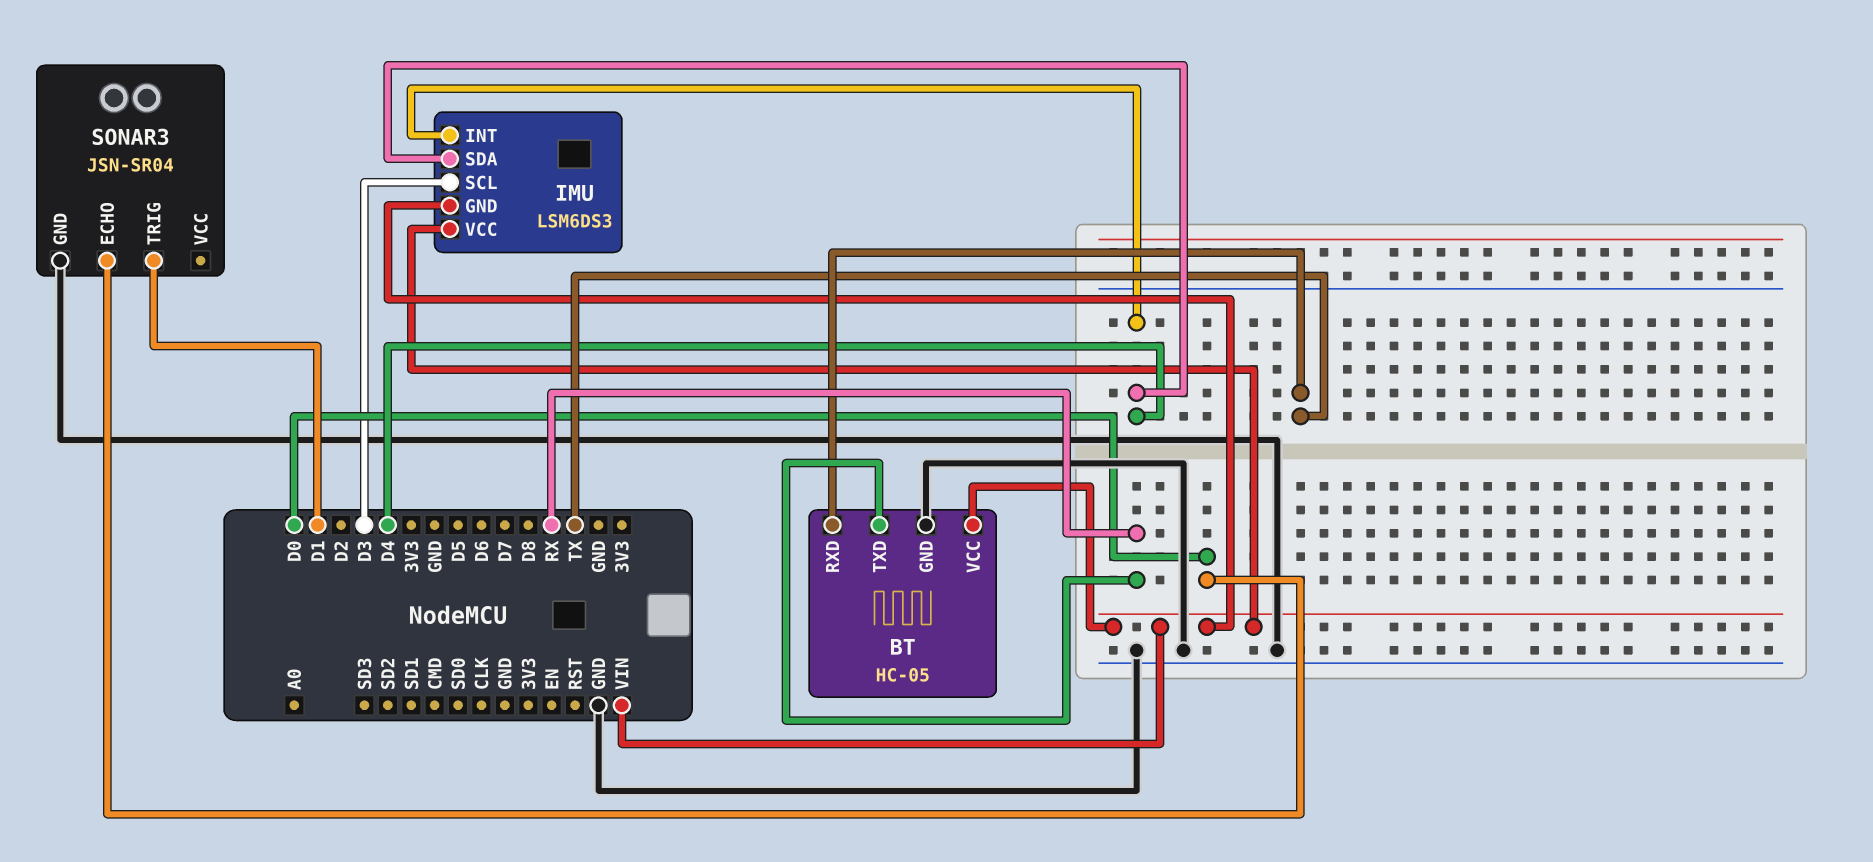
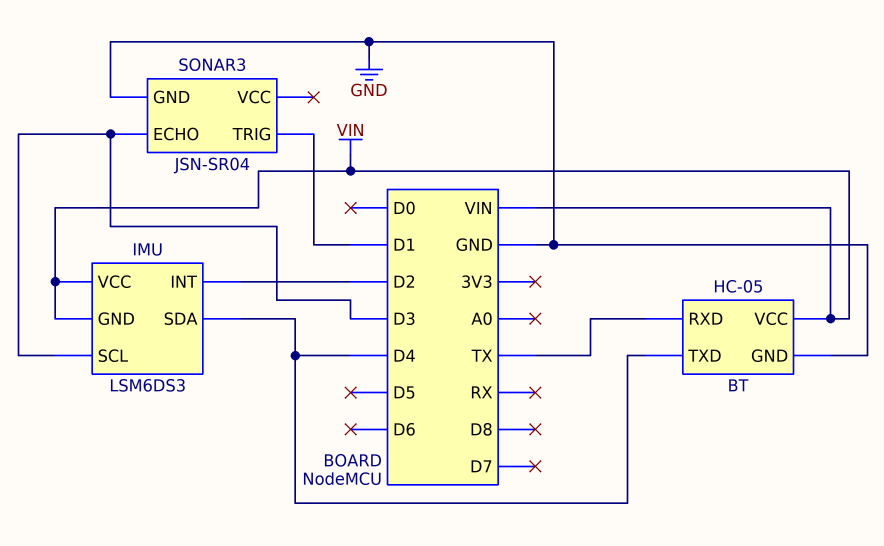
BT pin TXD: RX -> D4
IMU pin INT: D4 -> D2
SONAR3 pin ECHO: D0 -> D3

